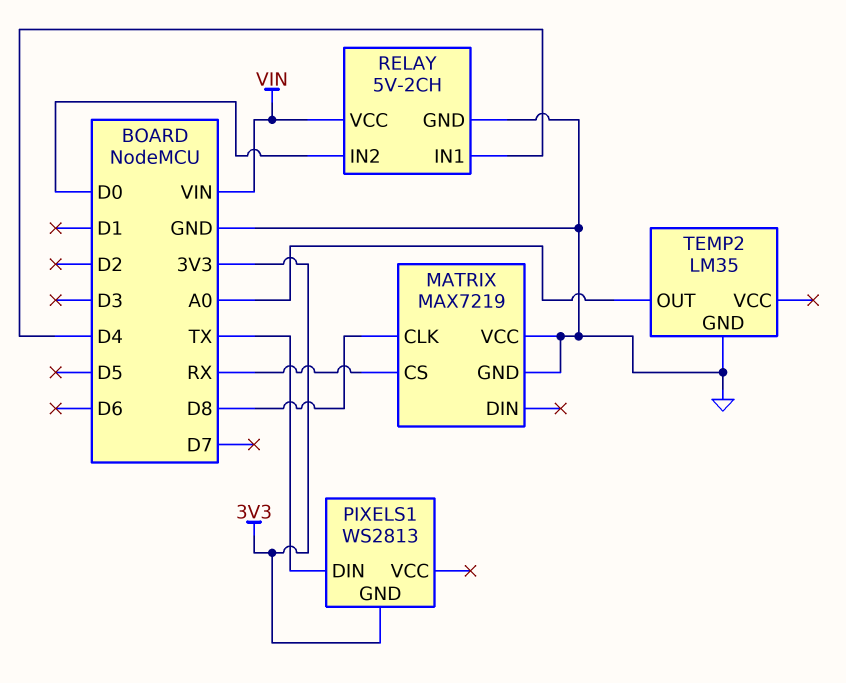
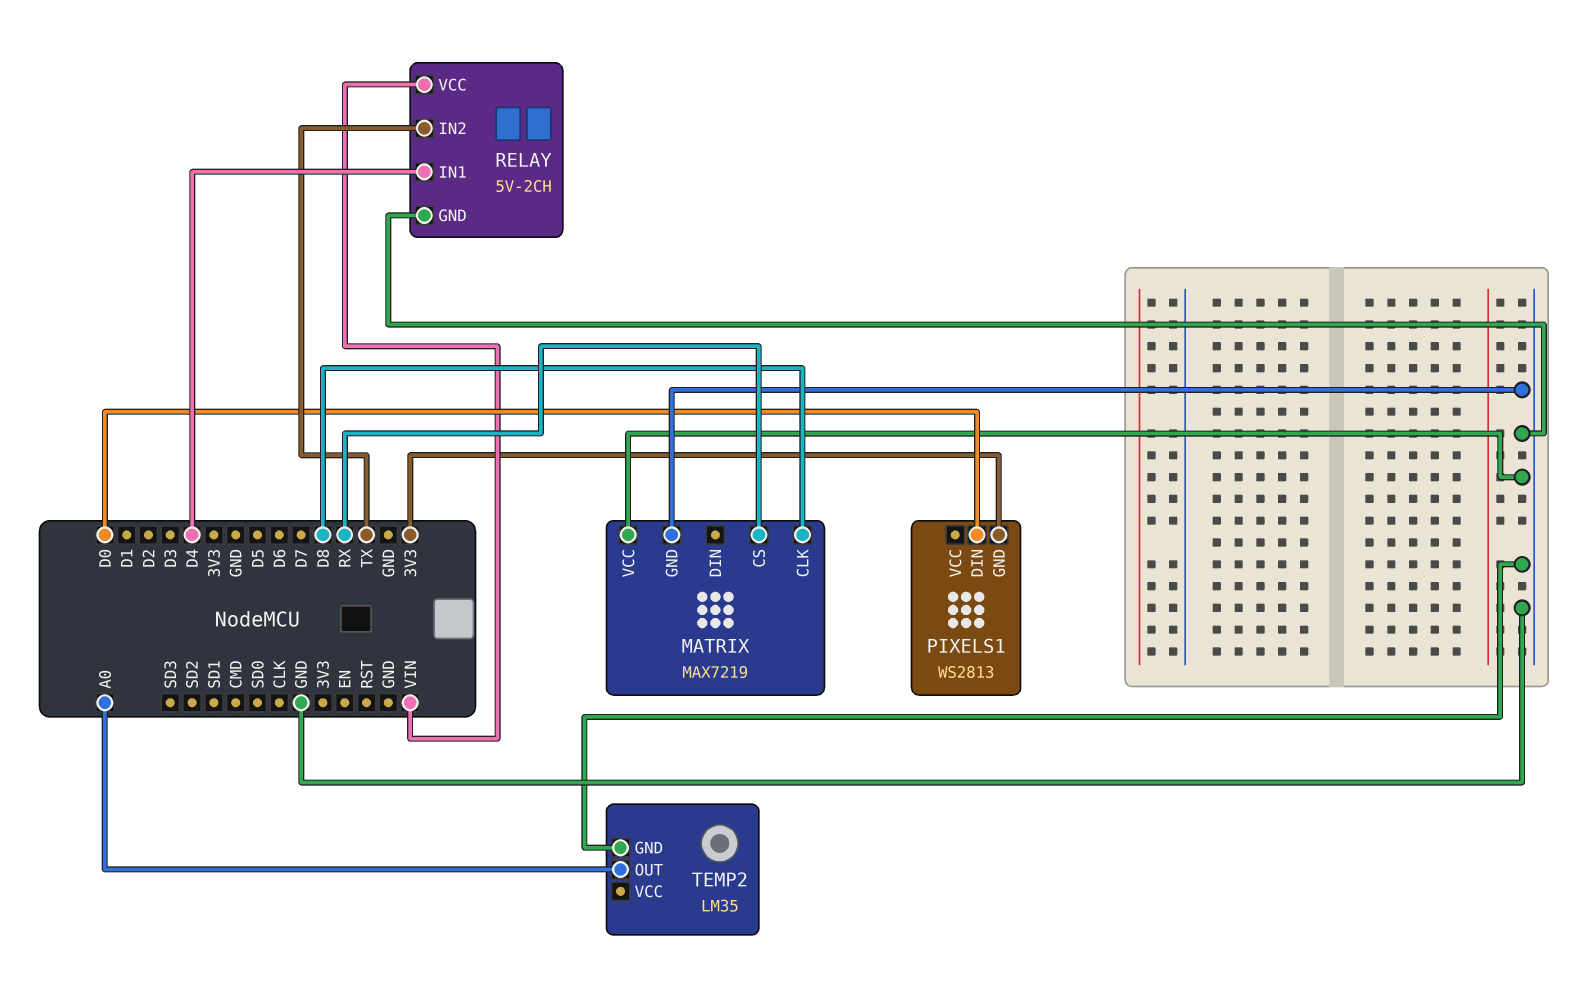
PIXELS1 pin DIN: TX -> D0
RELAY pin IN2: D0 -> TX

